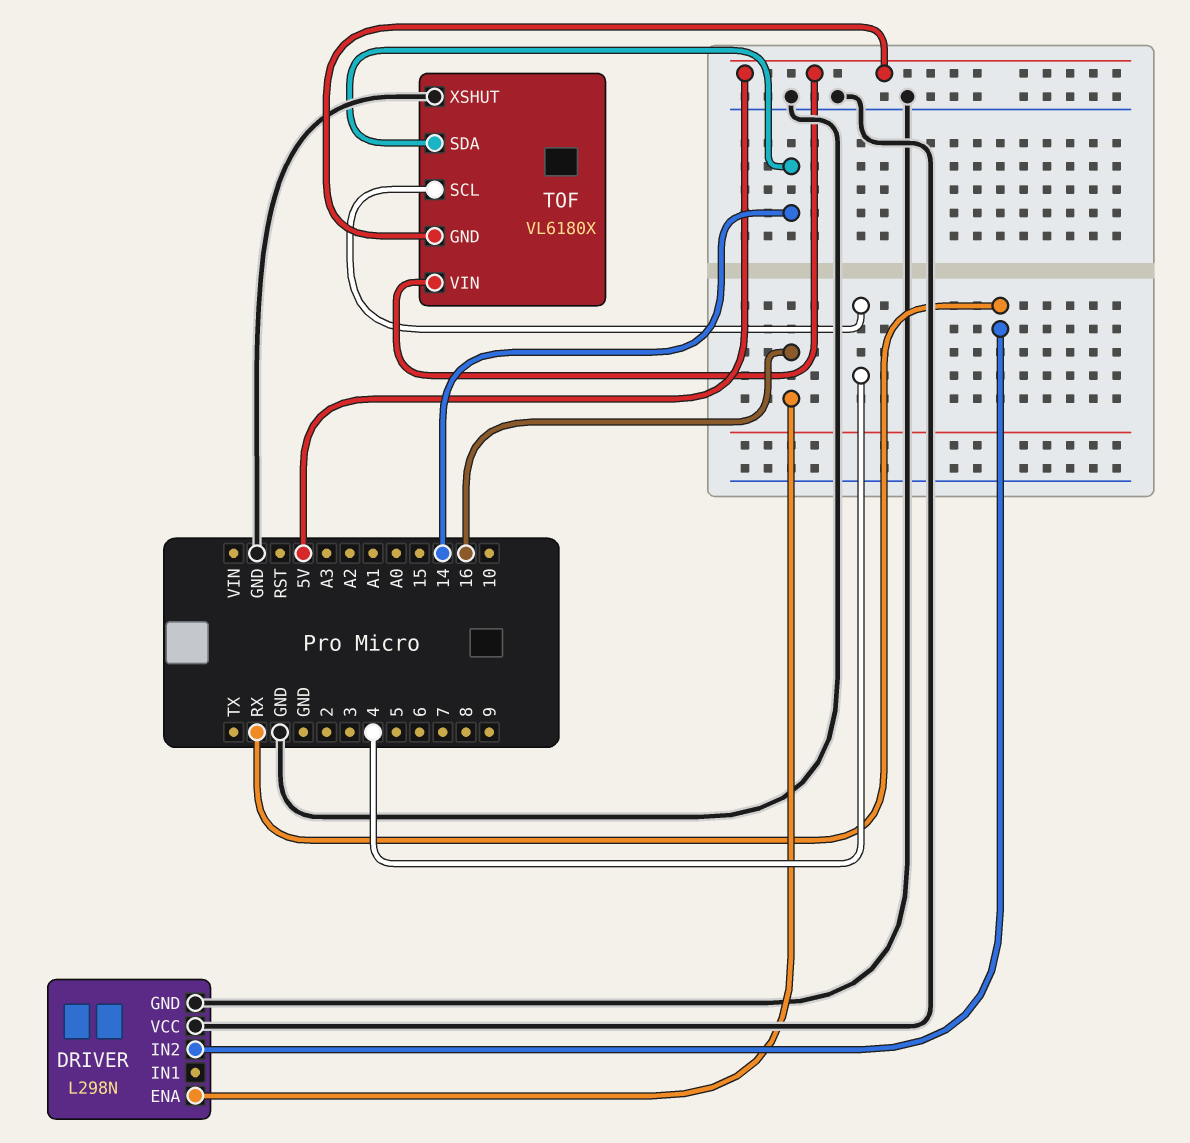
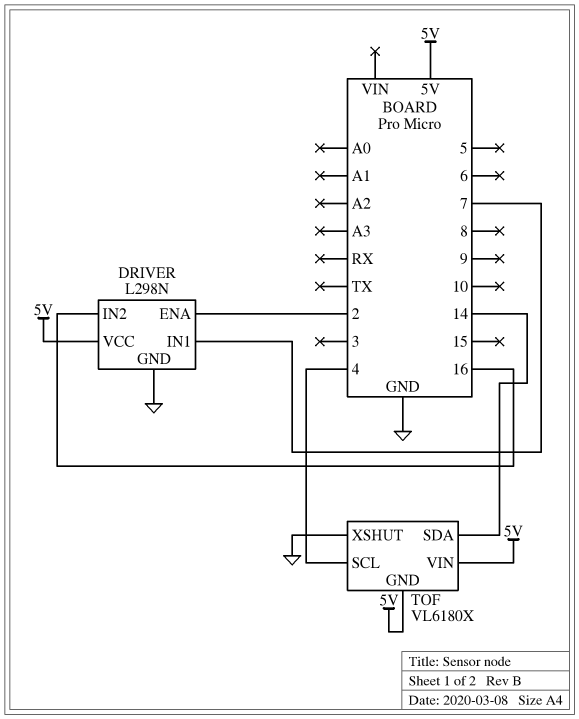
DRIVER pin ENA: 16 -> 2
DRIVER pin IN1: none -> 7
DRIVER pin IN2: RX -> 16
DRIVER pin VCC: GND -> 5V

